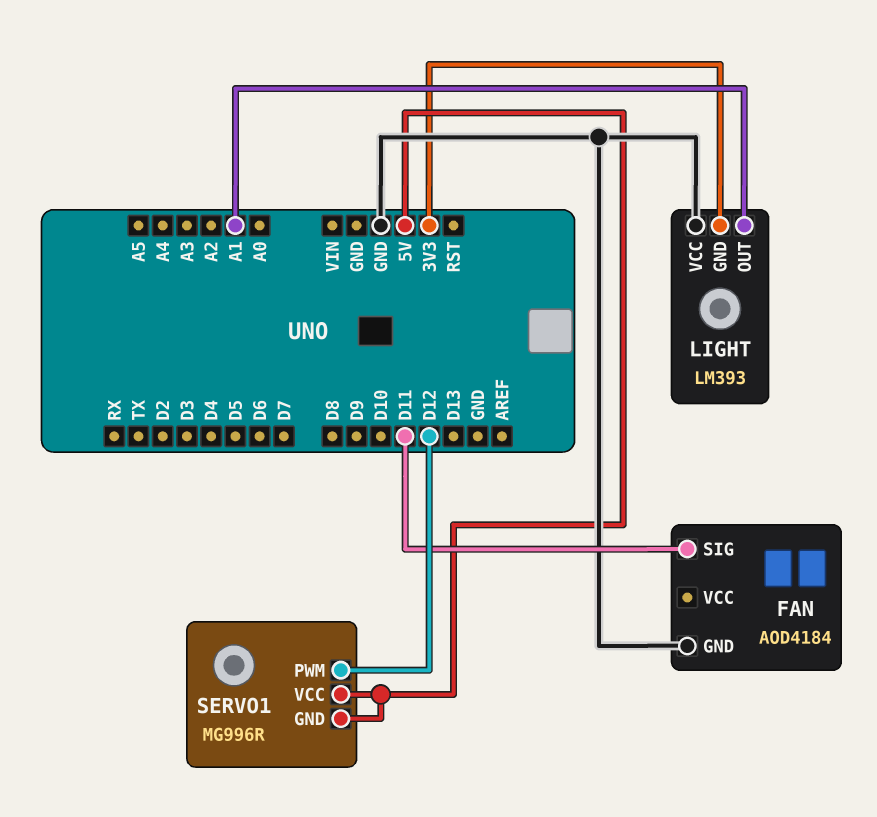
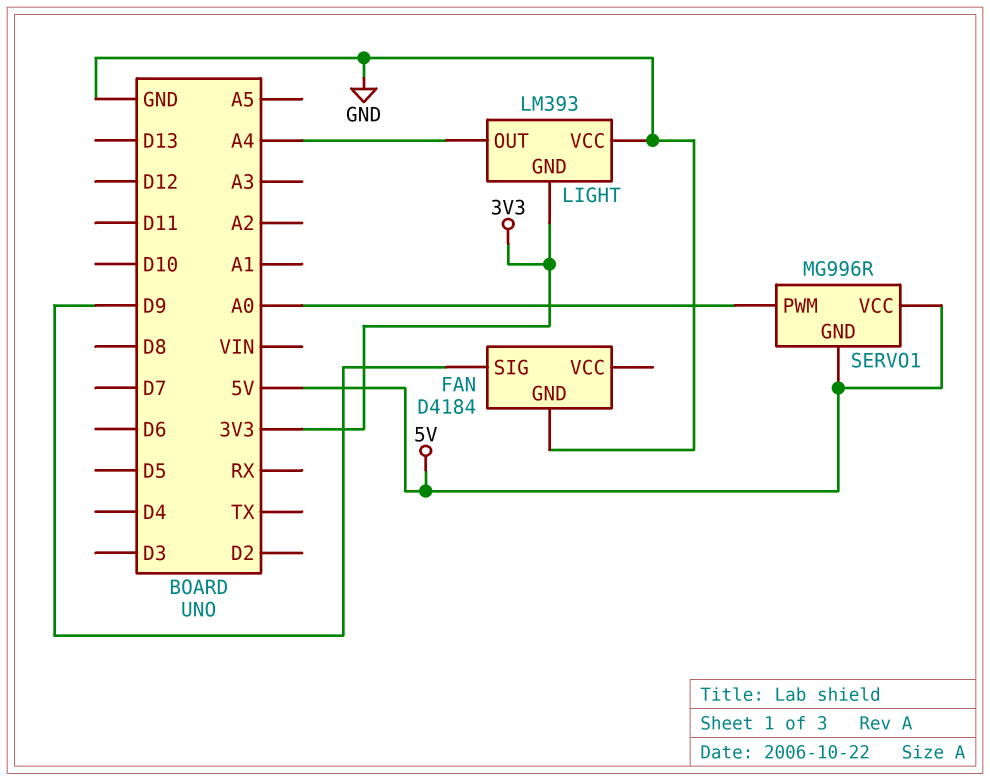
FAN: AOD4184 -> D4184
FAN pin SIG: D11 -> D9
LIGHT pin OUT: A1 -> A4
SERVO1 pin PWM: D12 -> A0

